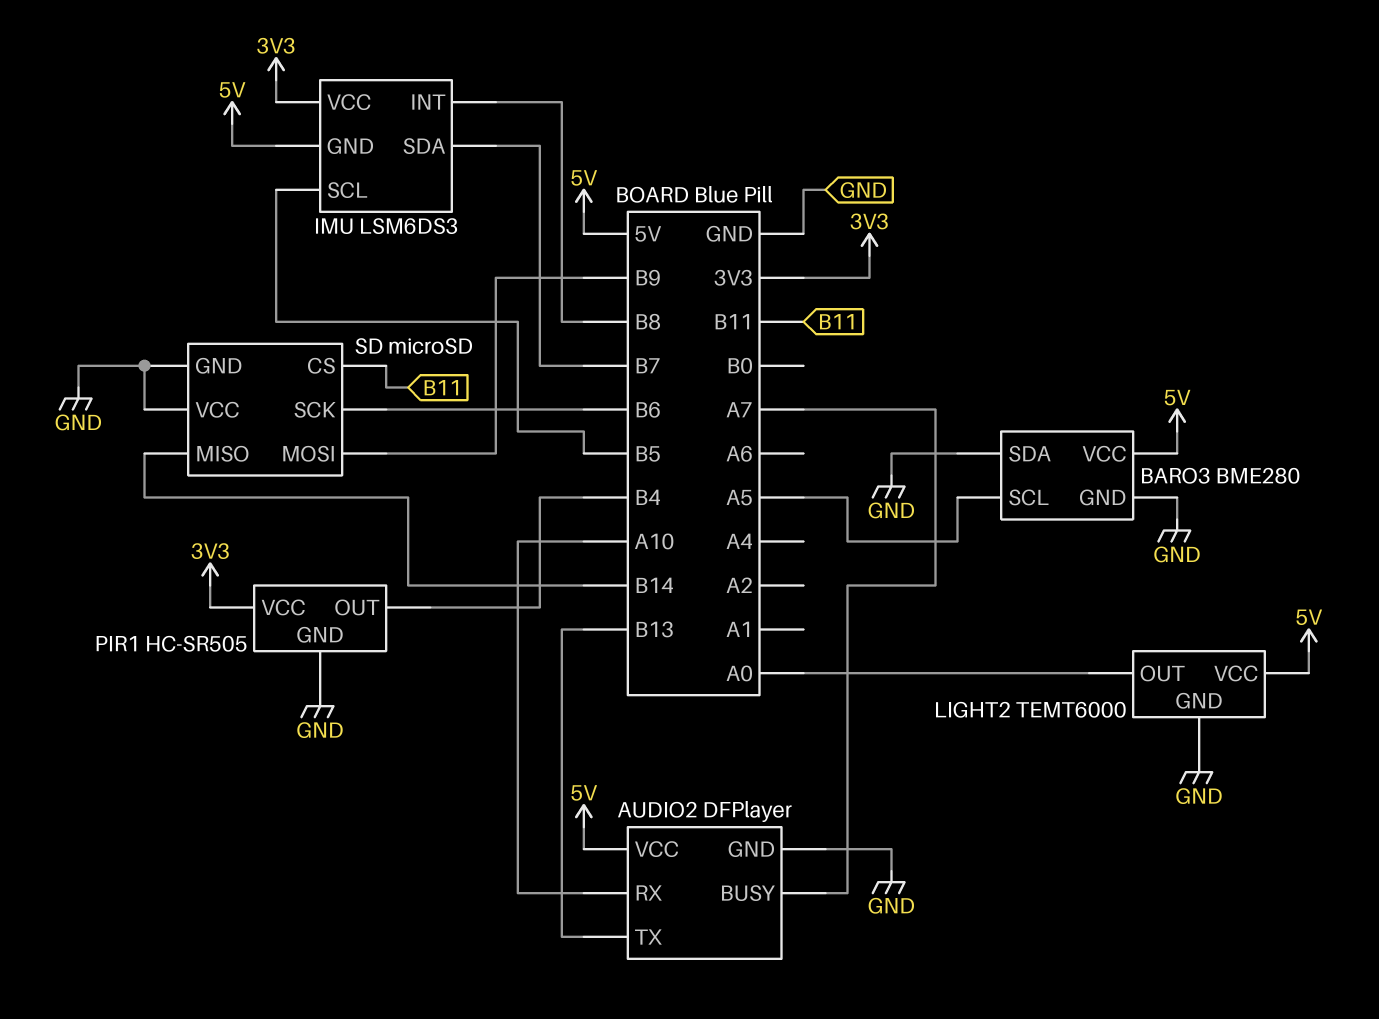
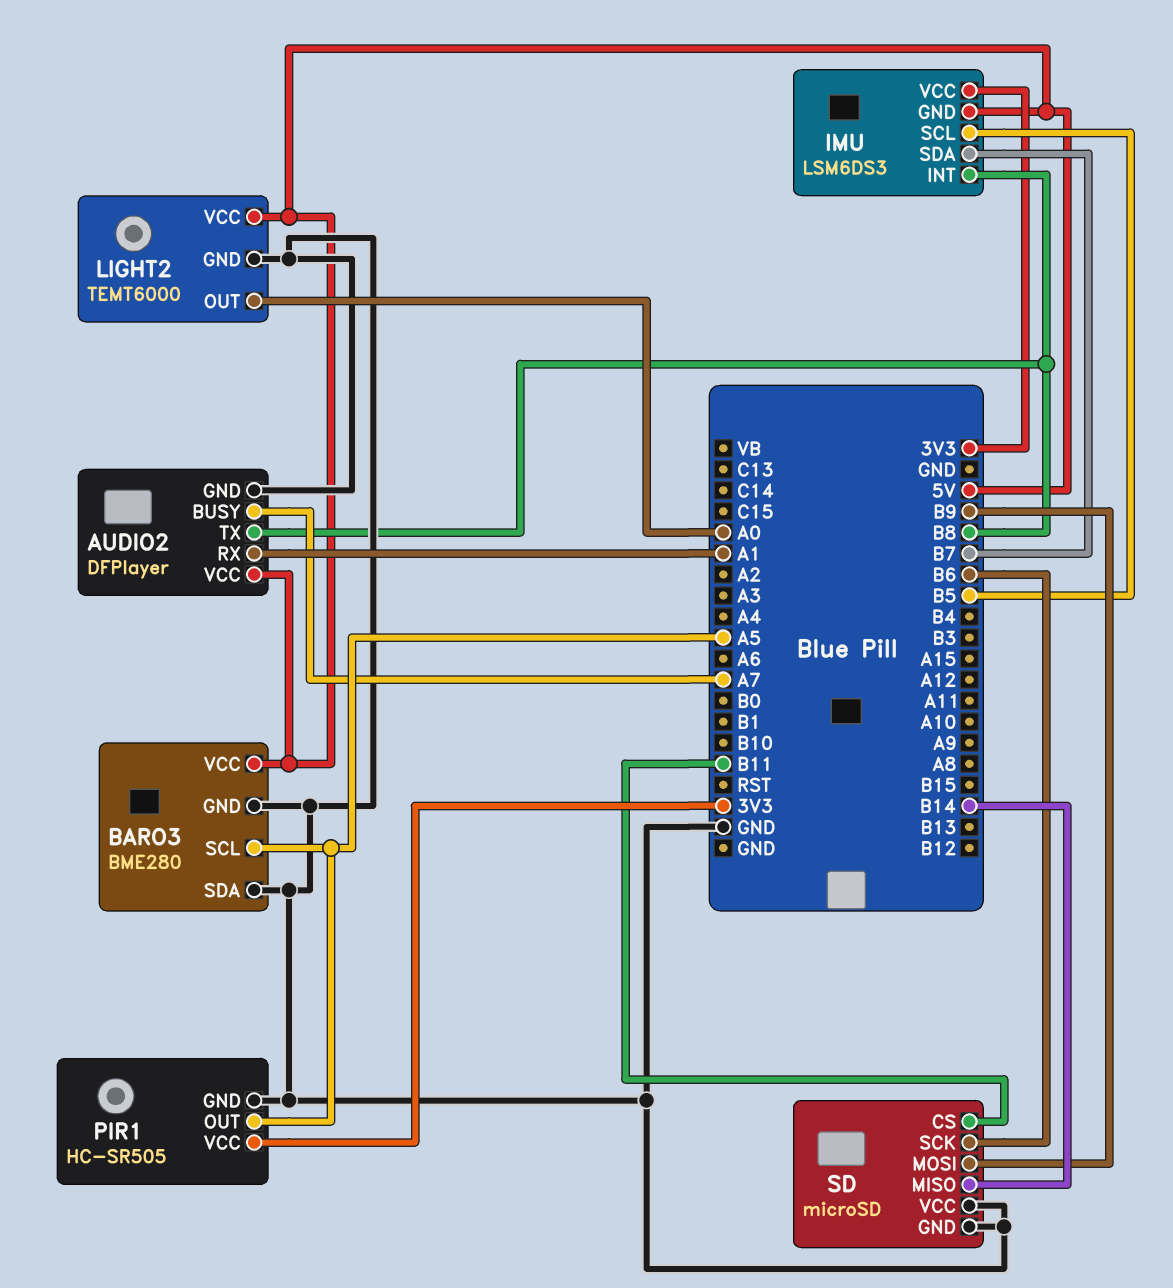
AUDIO2 pin RX: A10 -> A1
AUDIO2 pin TX: B13 -> B8
PIR1 pin OUT: B4 -> A5

